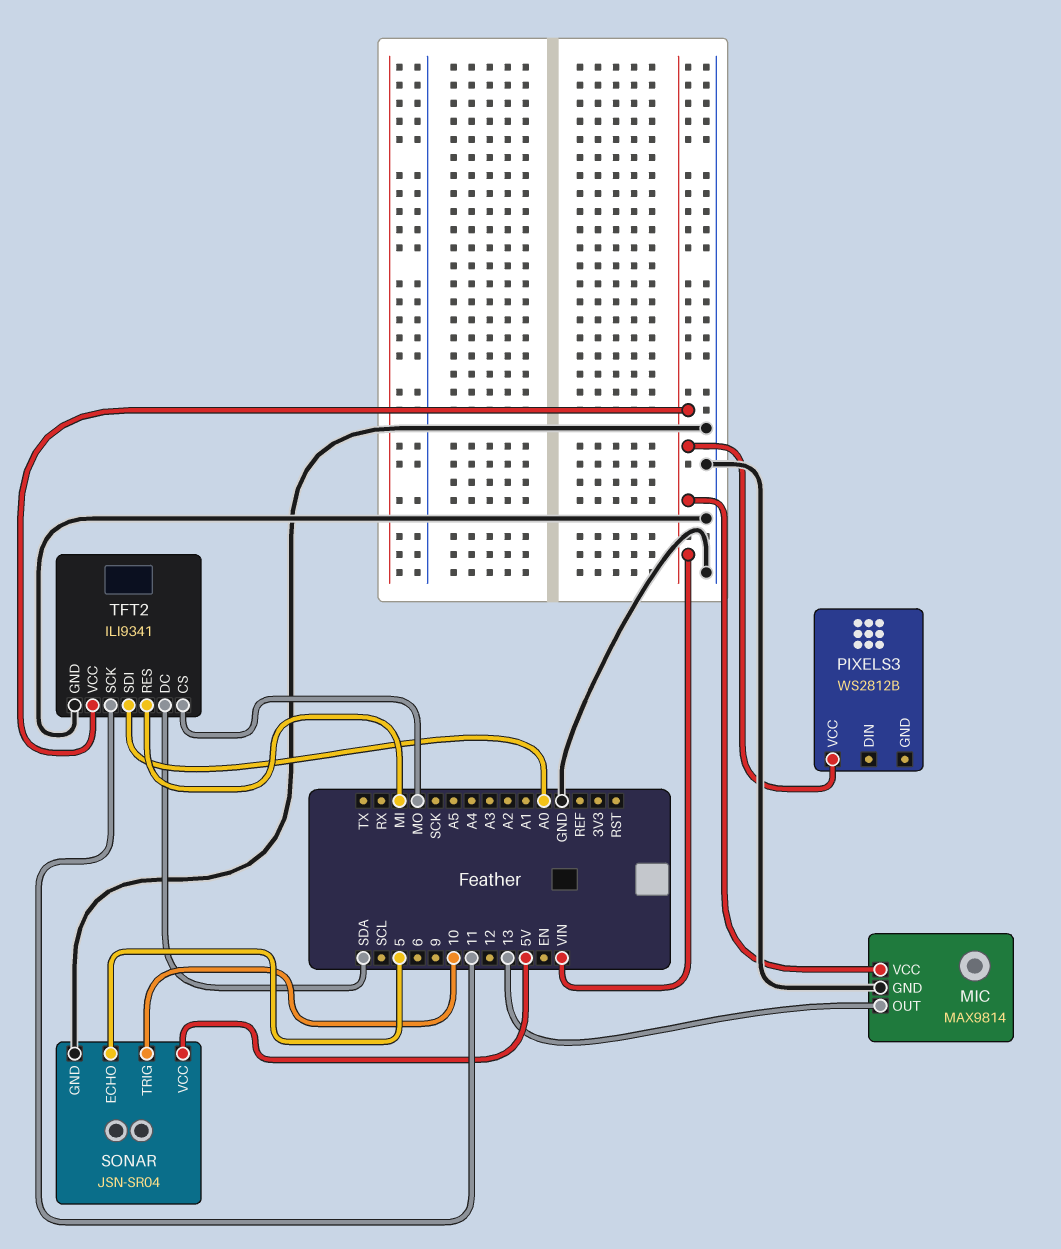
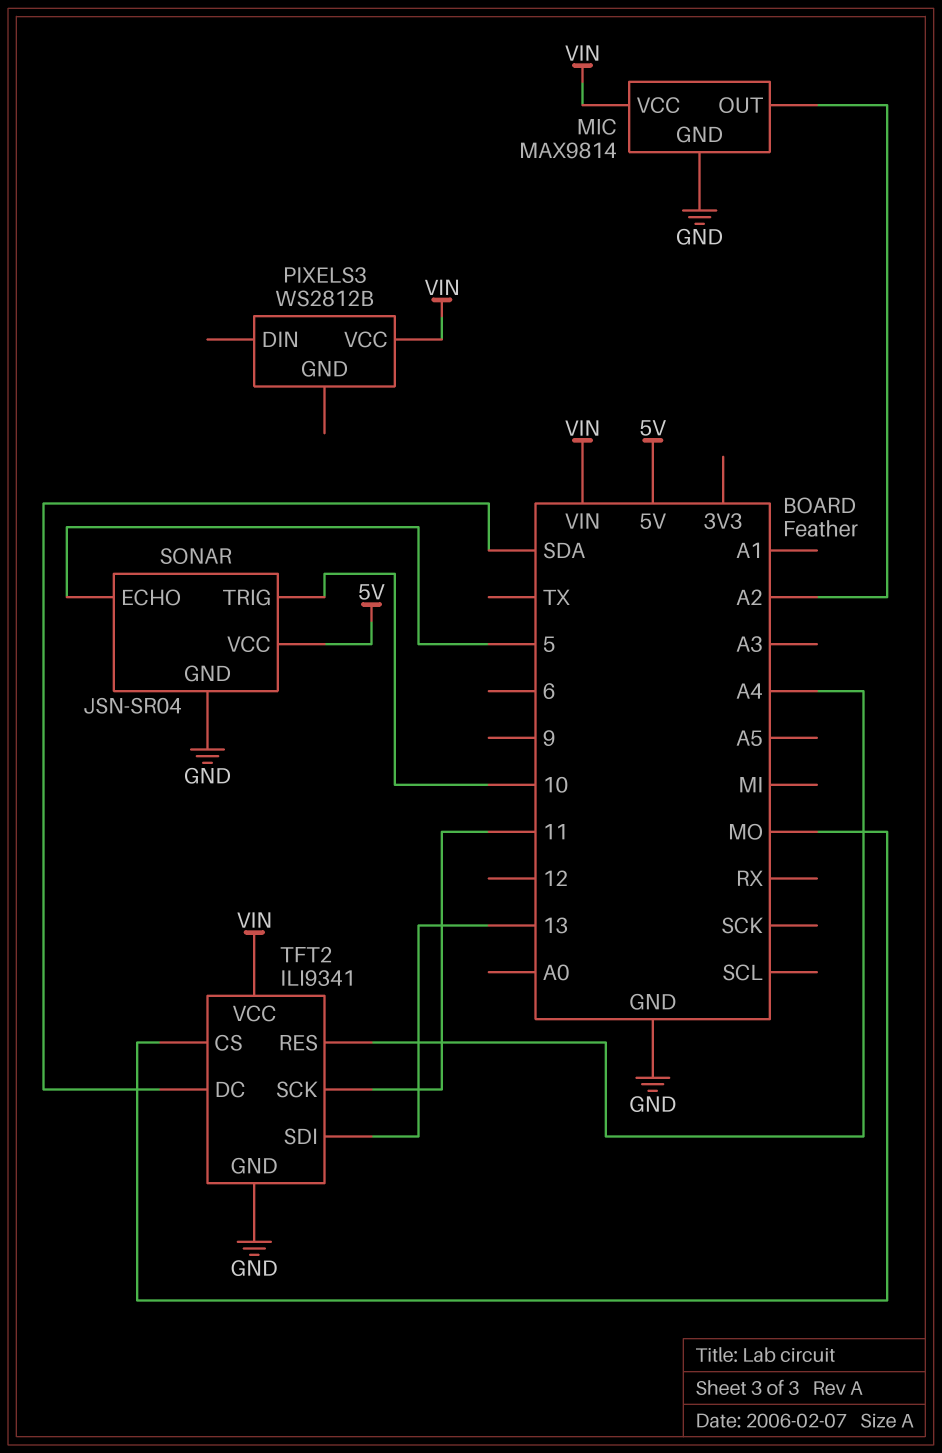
MIC pin OUT: 13 -> A2
TFT2 pin RES: MI -> A4
TFT2 pin SDI: A0 -> 13

